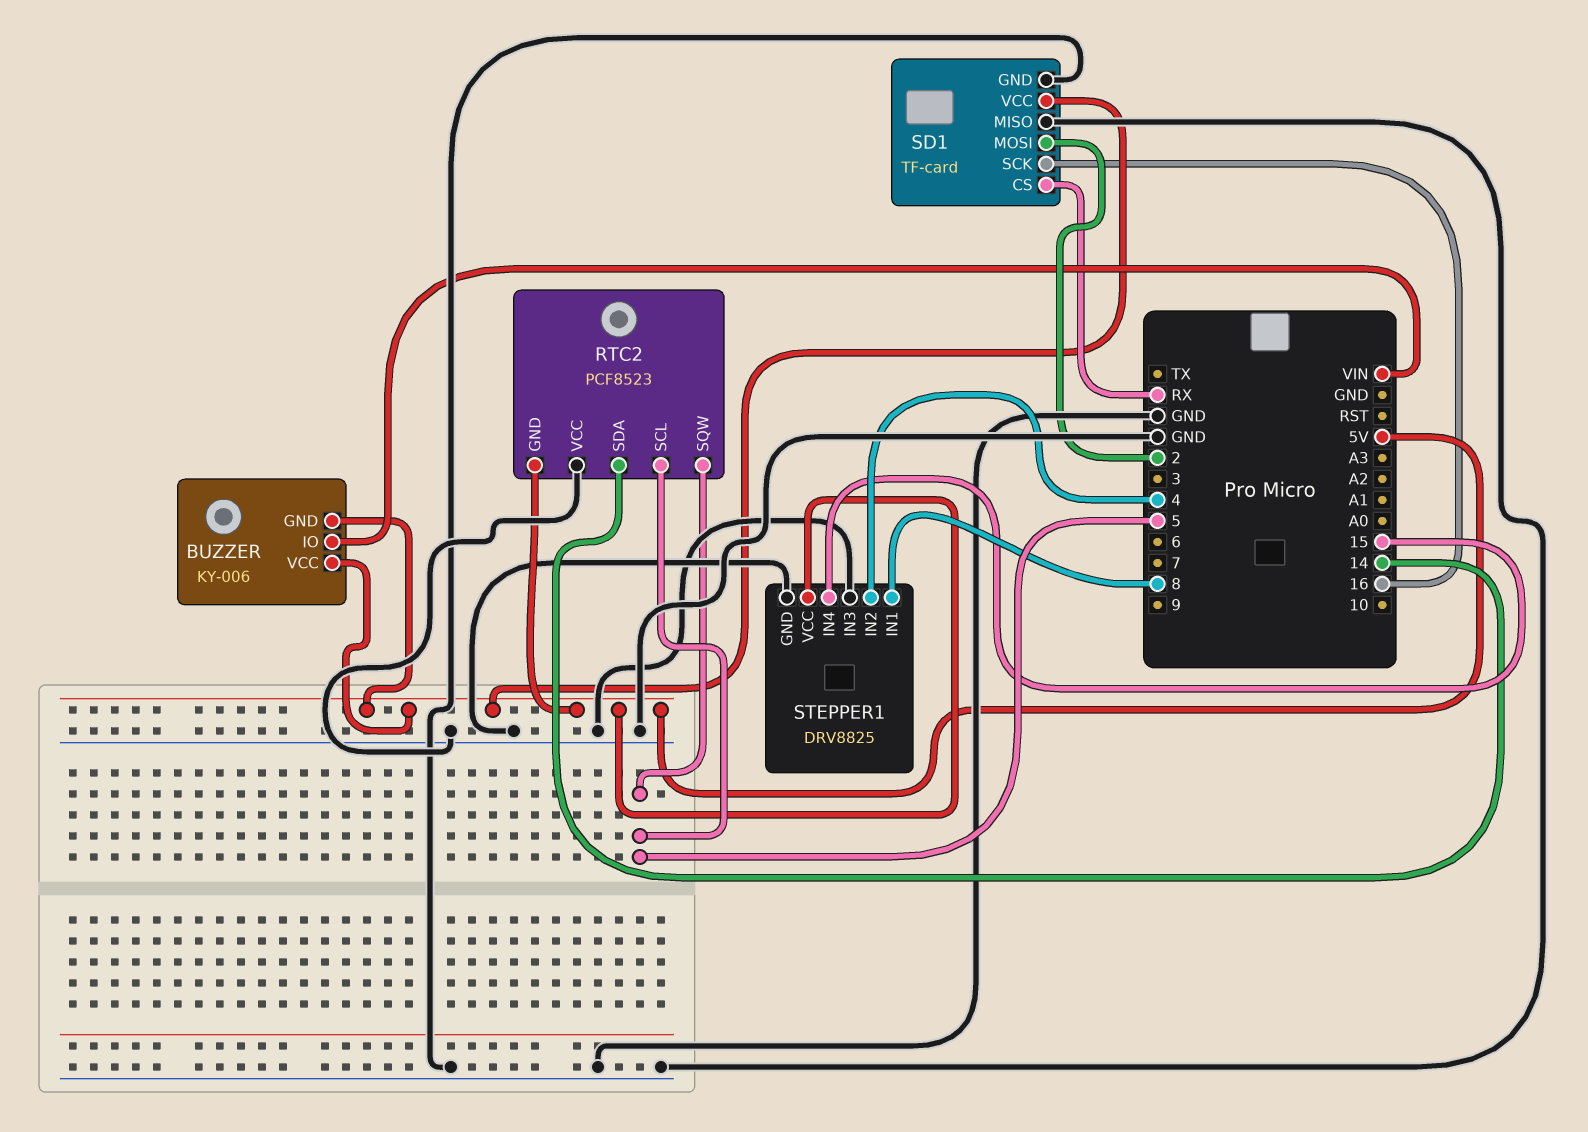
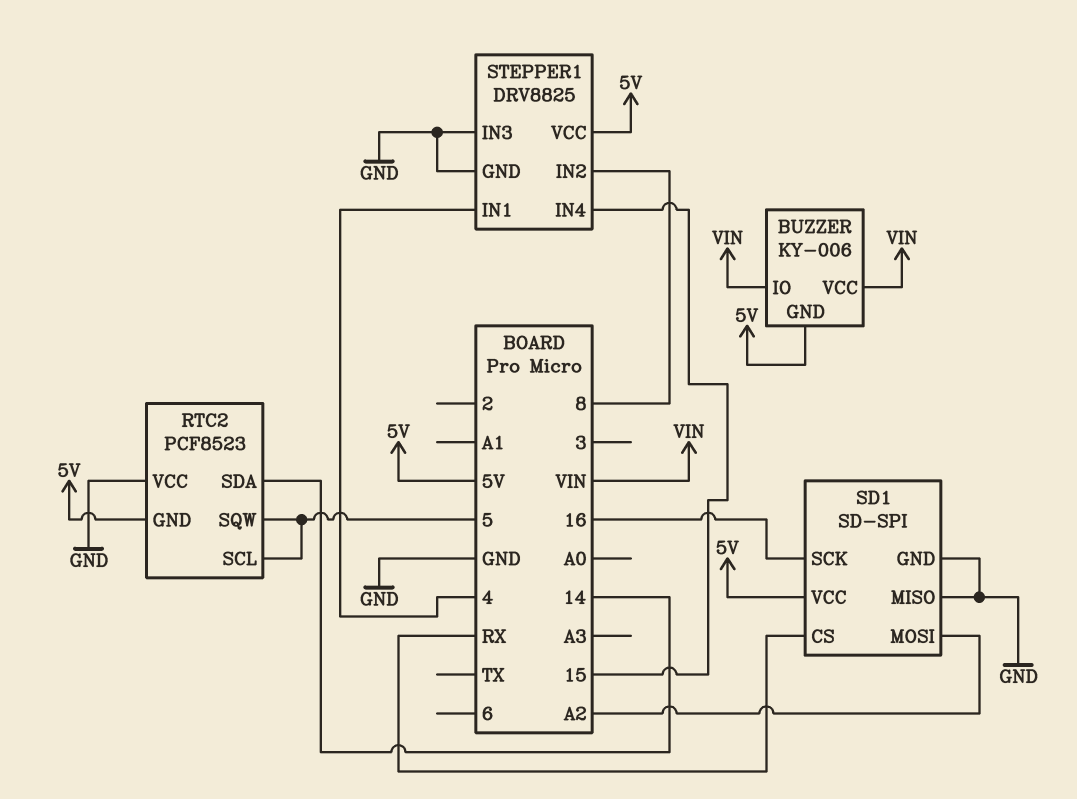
BUZZER pin VCC: 5V -> VIN
SD1: TF-card -> SD-SPI
SD1 pin MOSI: 2 -> A2
STEPPER1 pin IN1: 8 -> 4
STEPPER1 pin IN2: 4 -> 8

